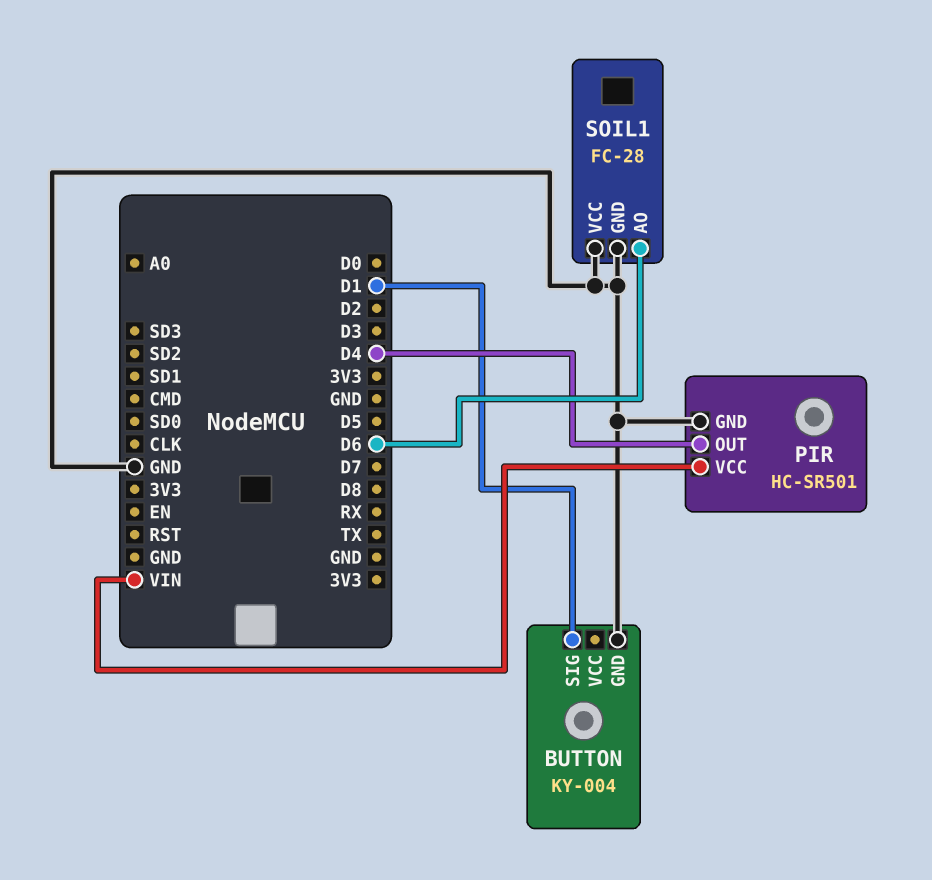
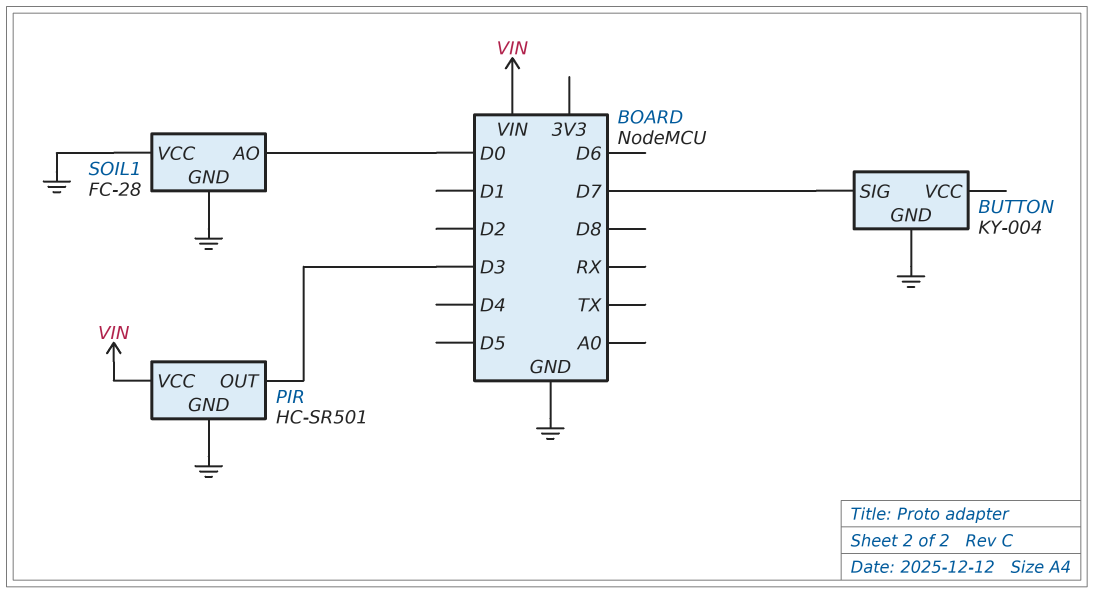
BUTTON pin SIG: D1 -> D7
PIR pin OUT: D4 -> D3
SOIL1 pin AO: D6 -> D0

